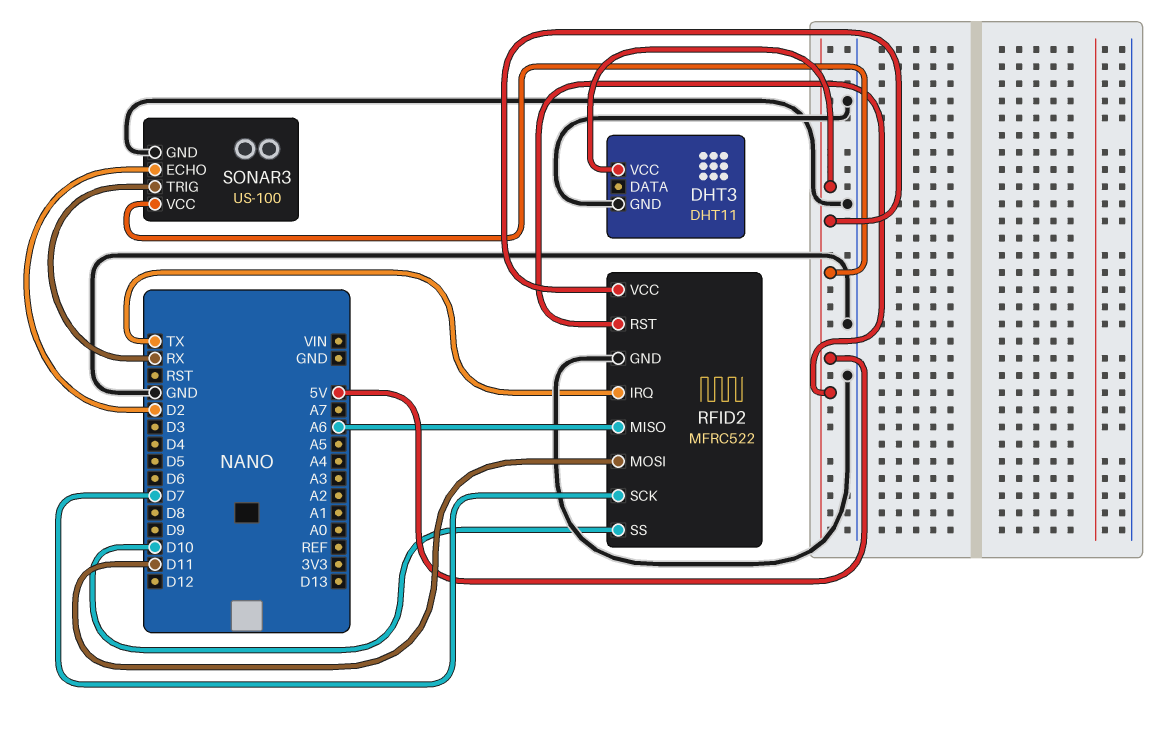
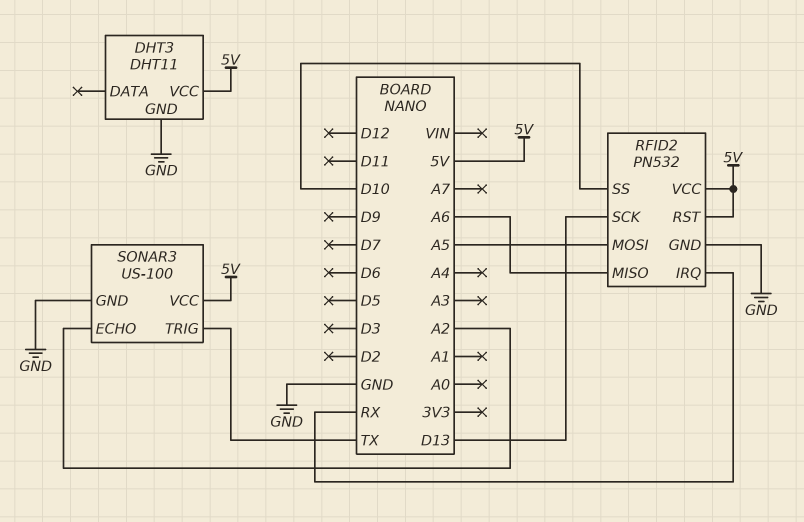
RFID2: MFRC522 -> PN532
RFID2 pin IRQ: TX -> RX
RFID2 pin MOSI: D11 -> A5
RFID2 pin SCK: D7 -> D13
SONAR3 pin ECHO: D2 -> A2
SONAR3 pin TRIG: RX -> TX

